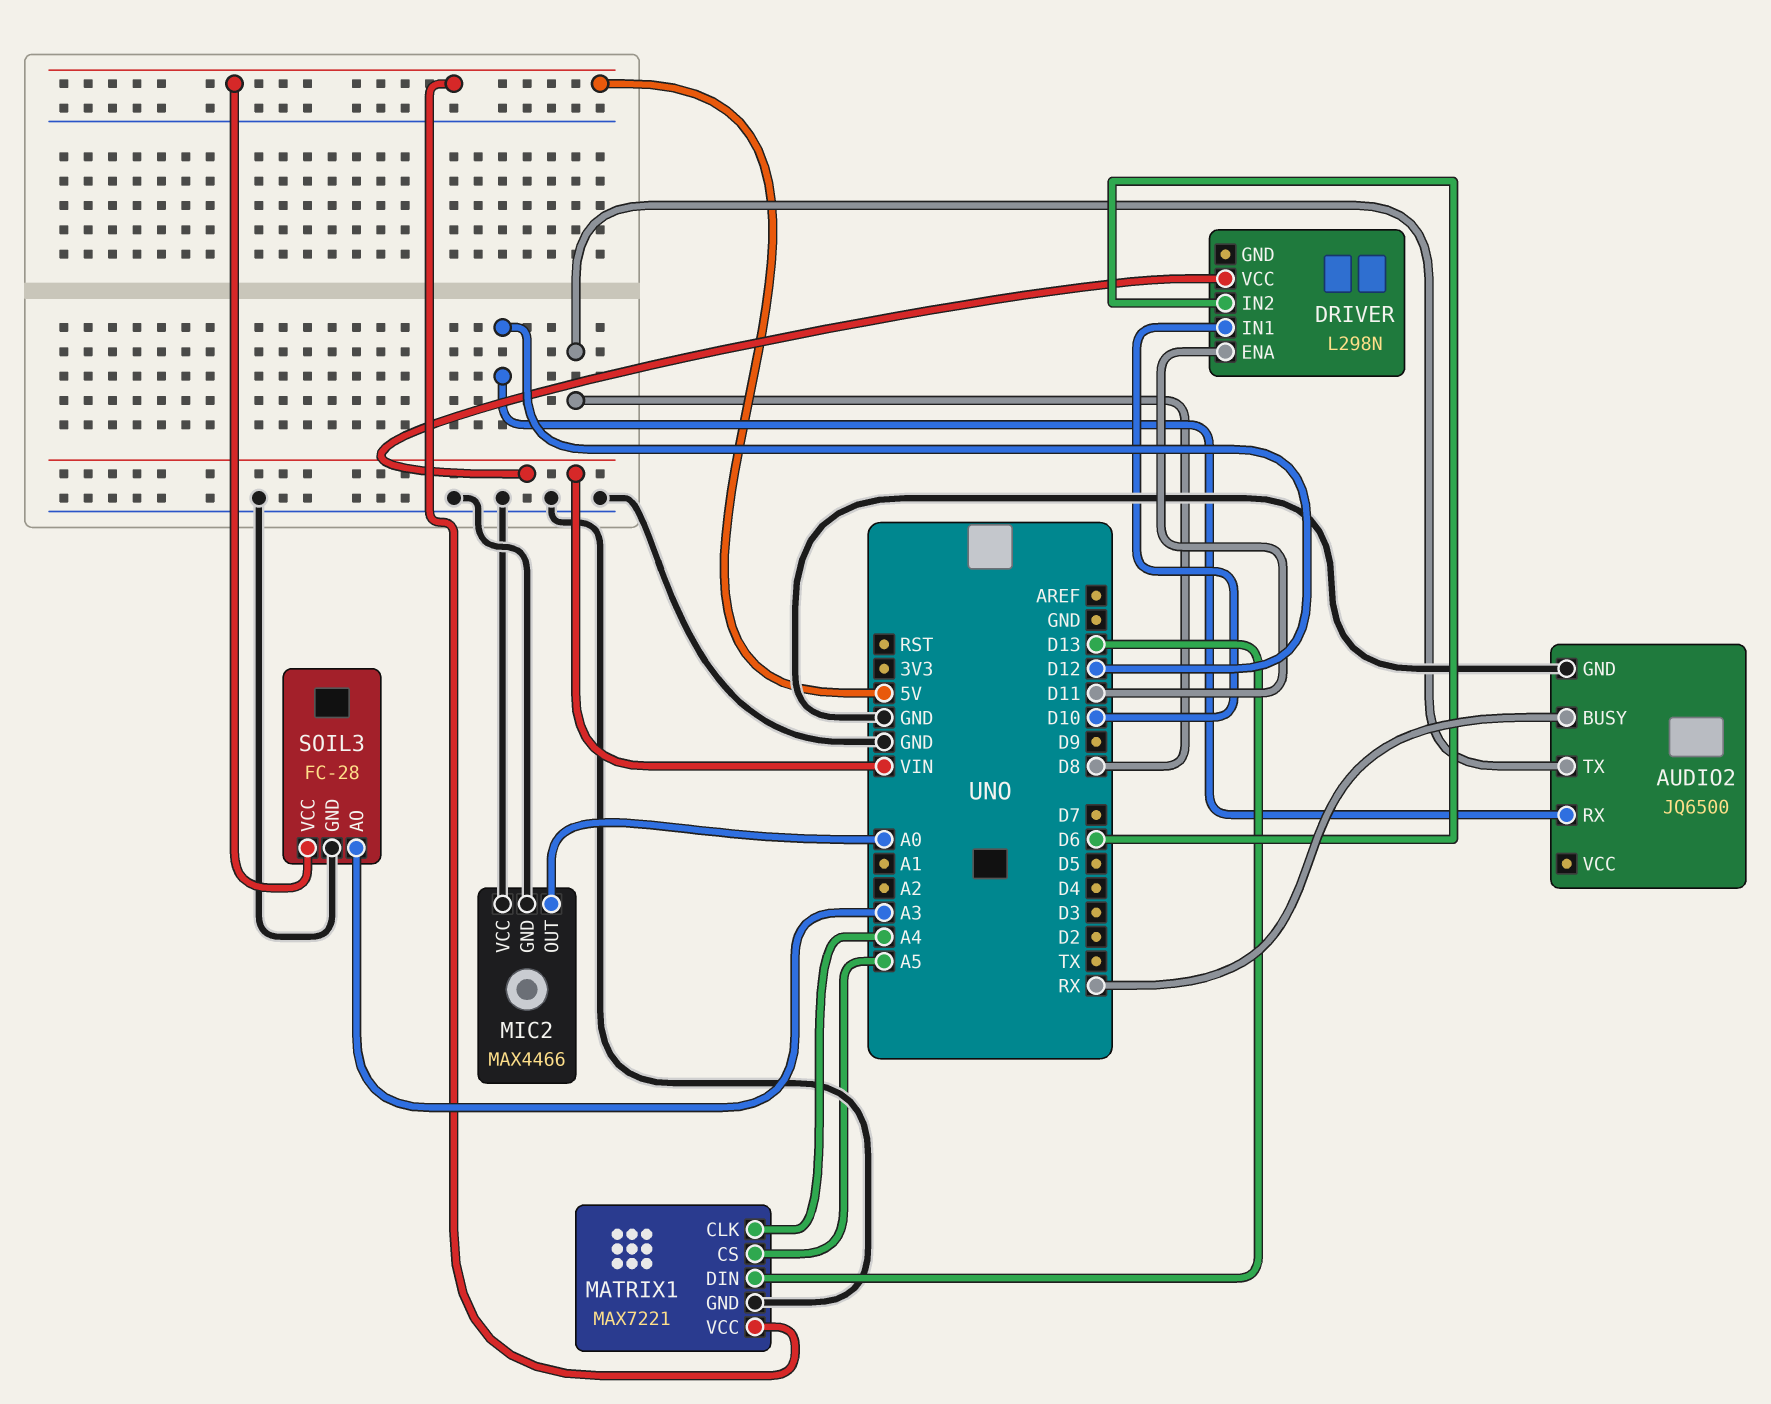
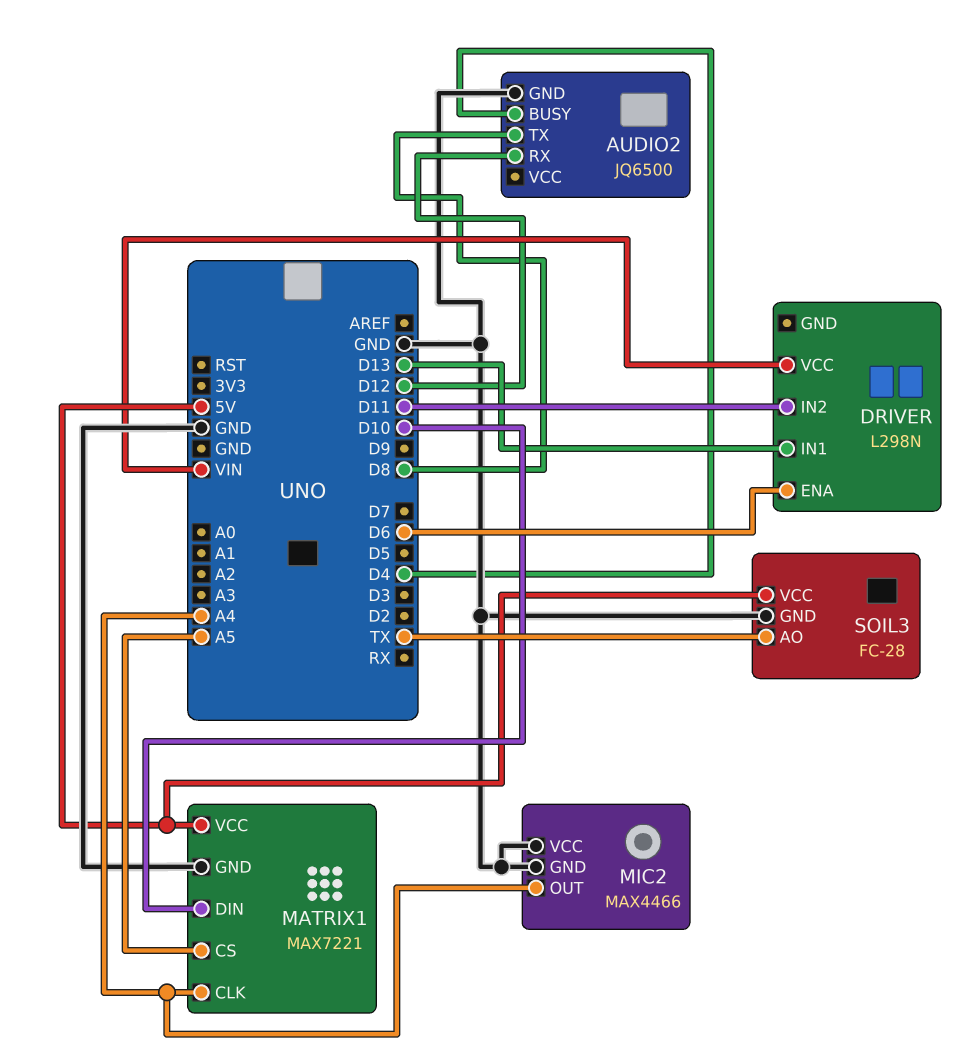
AUDIO2 pin BUSY: RX -> D4
DRIVER pin ENA: D11 -> D6
DRIVER pin IN1: D10 -> D13
DRIVER pin IN2: D6 -> D11
MATRIX1 pin DIN: D13 -> D10
MIC2 pin OUT: A0 -> A4
SOIL3 pin AO: A3 -> TX

